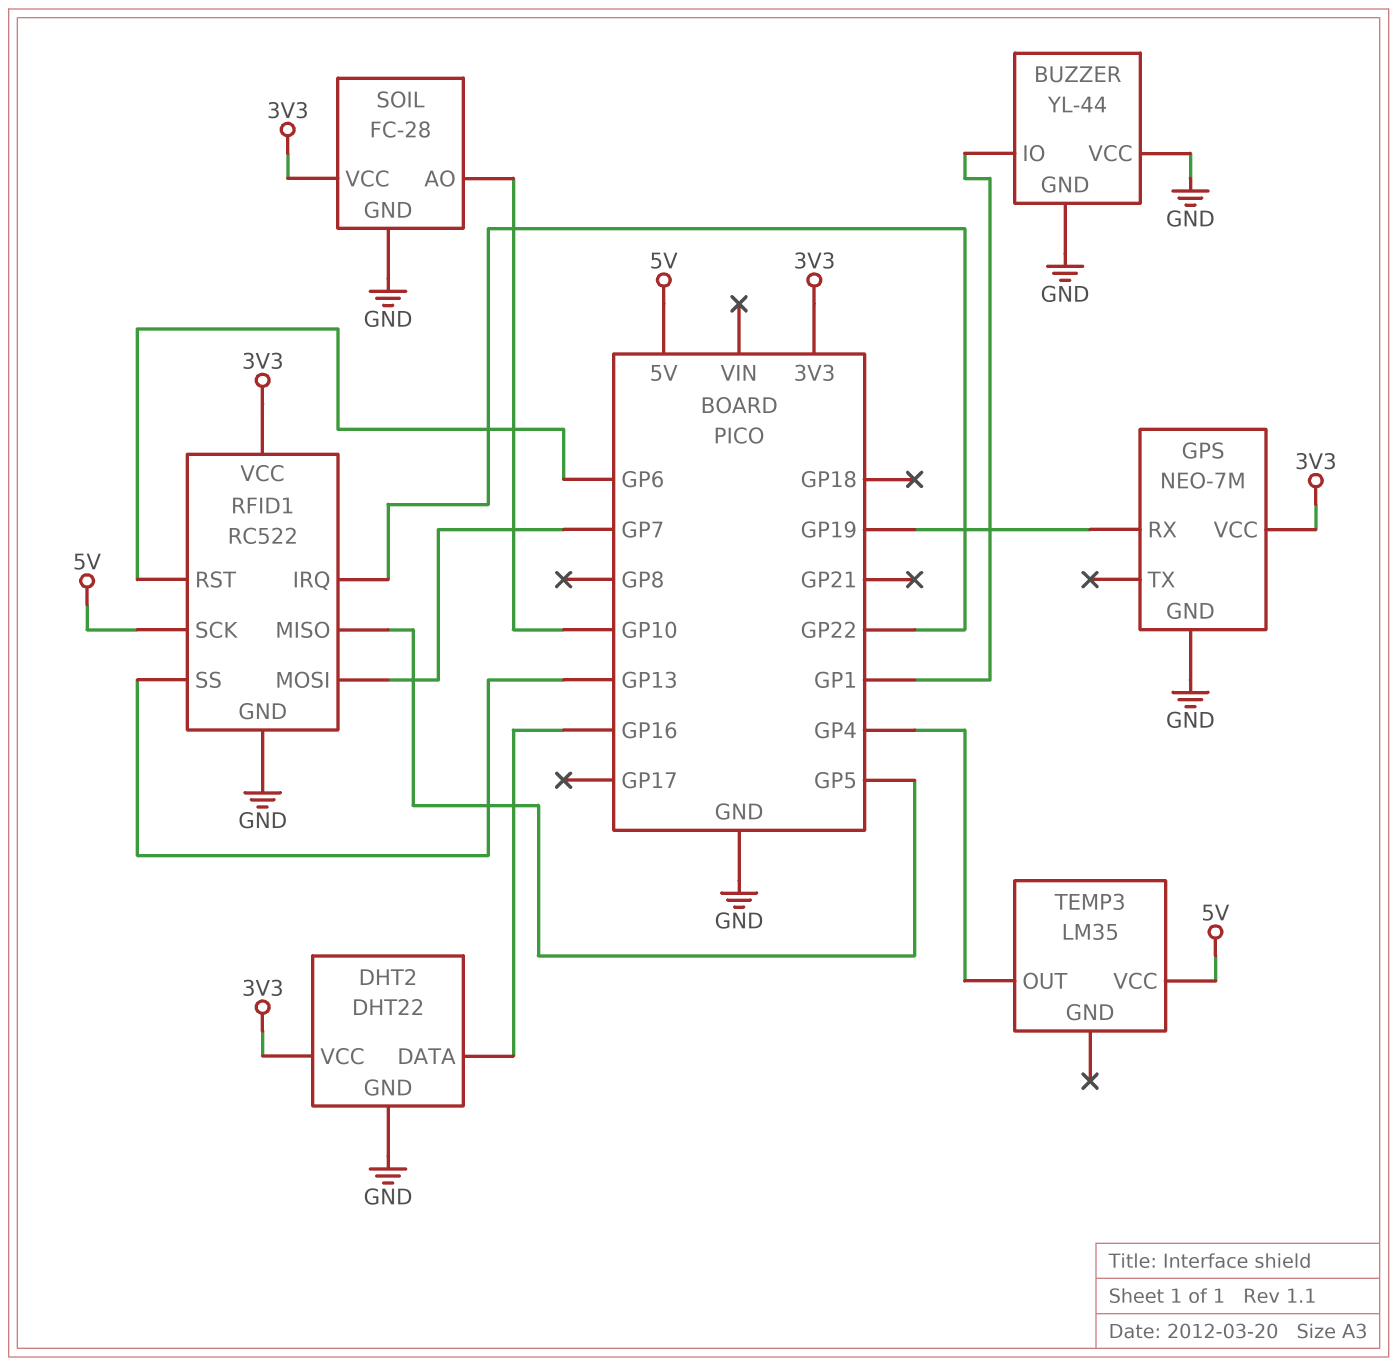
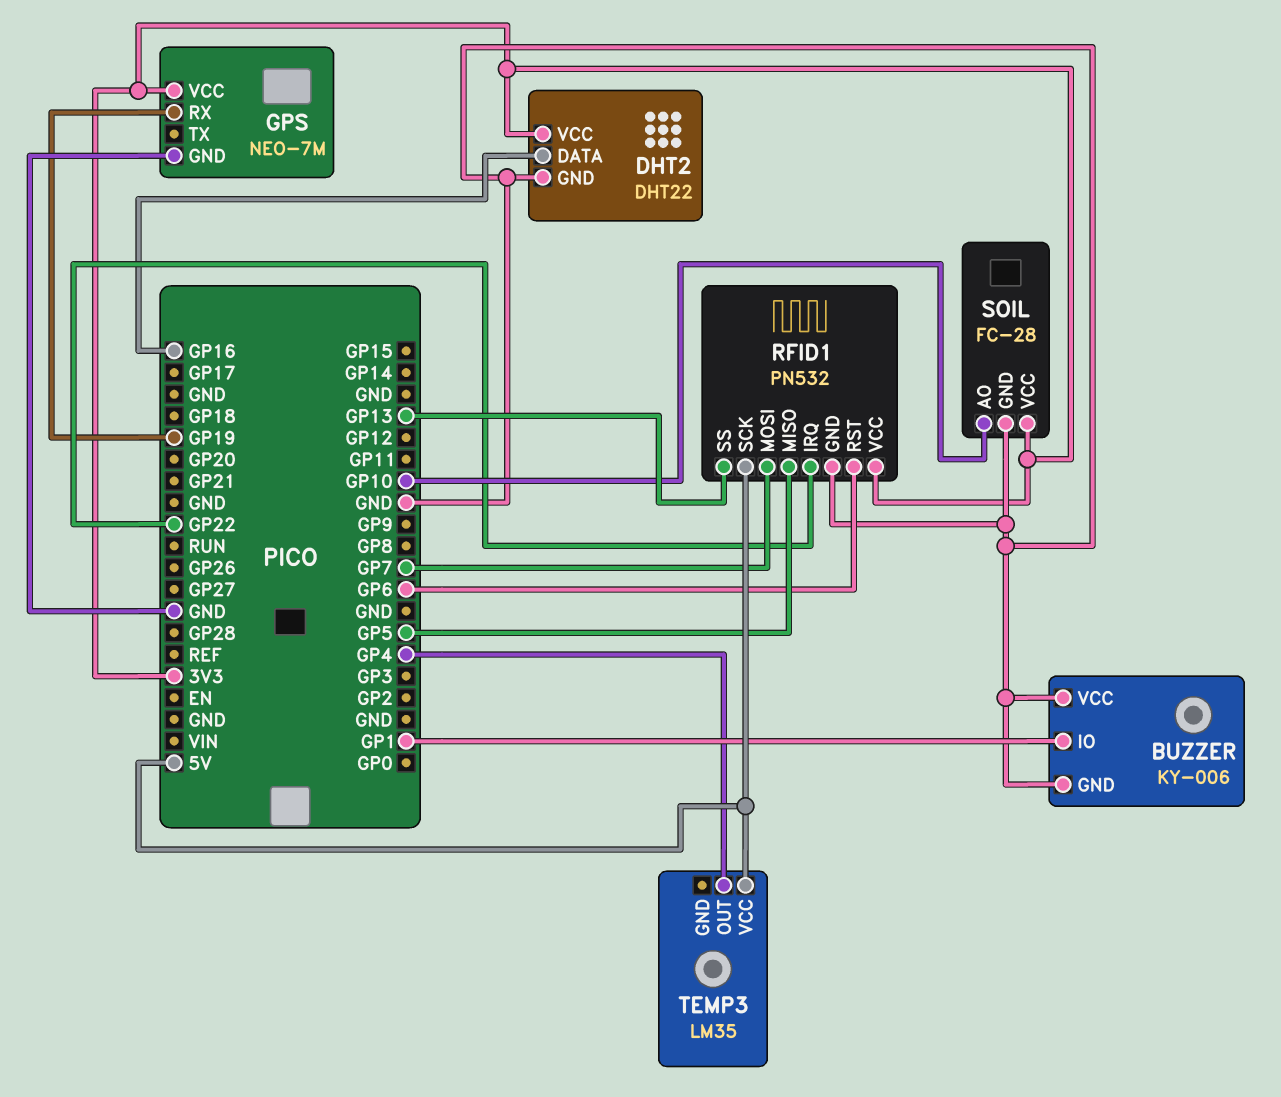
BUZZER: YL-44 -> KY-006
RFID1: RC522 -> PN532

